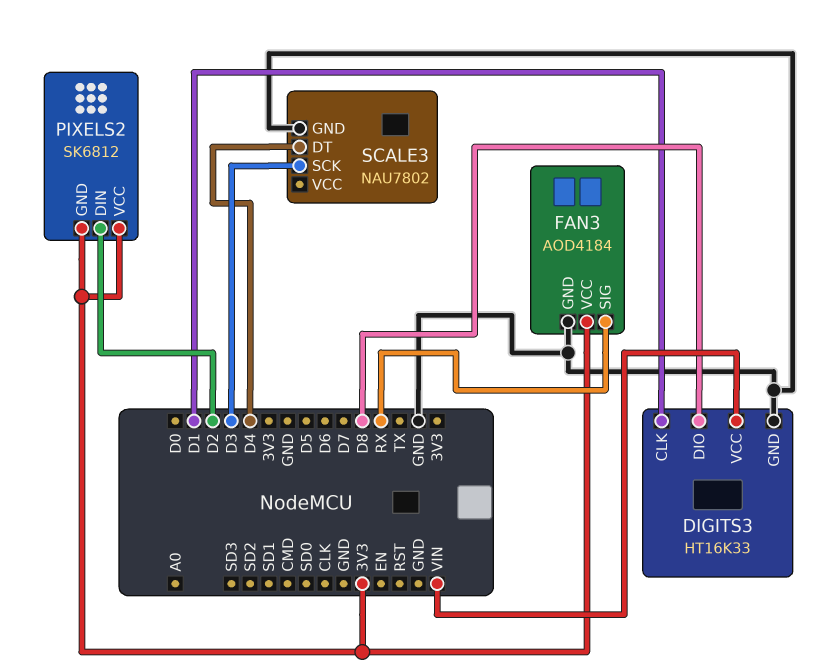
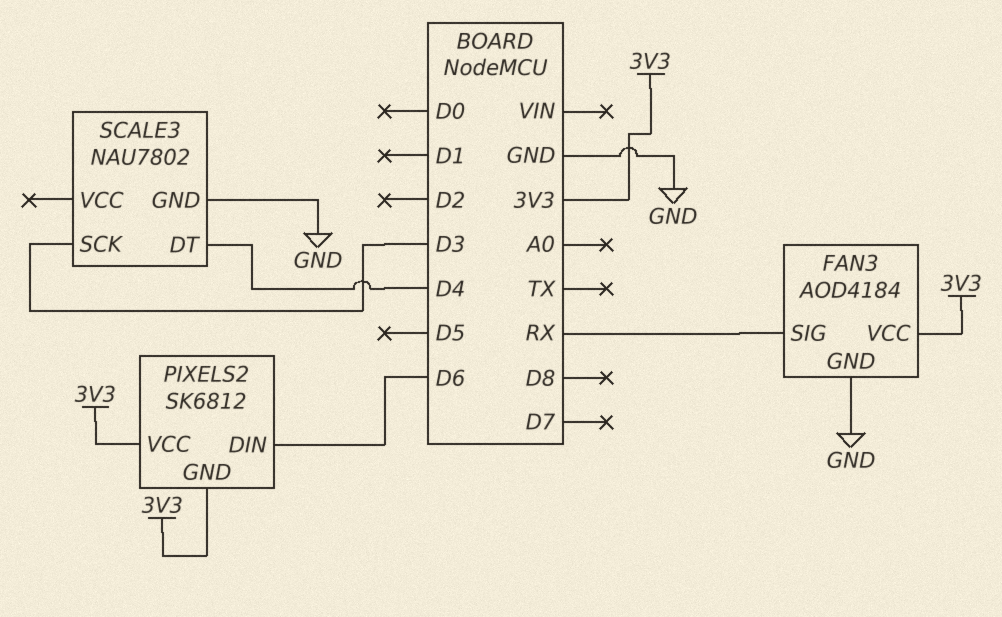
DIGITS3: HT16K33 -> none
DIGITS3 pin CLK: D1 -> none
DIGITS3 pin DIO: D8 -> none
DIGITS3 pin GND: GND -> none
DIGITS3 pin VCC: VIN -> none
PIXELS2 pin DIN: D2 -> D6

